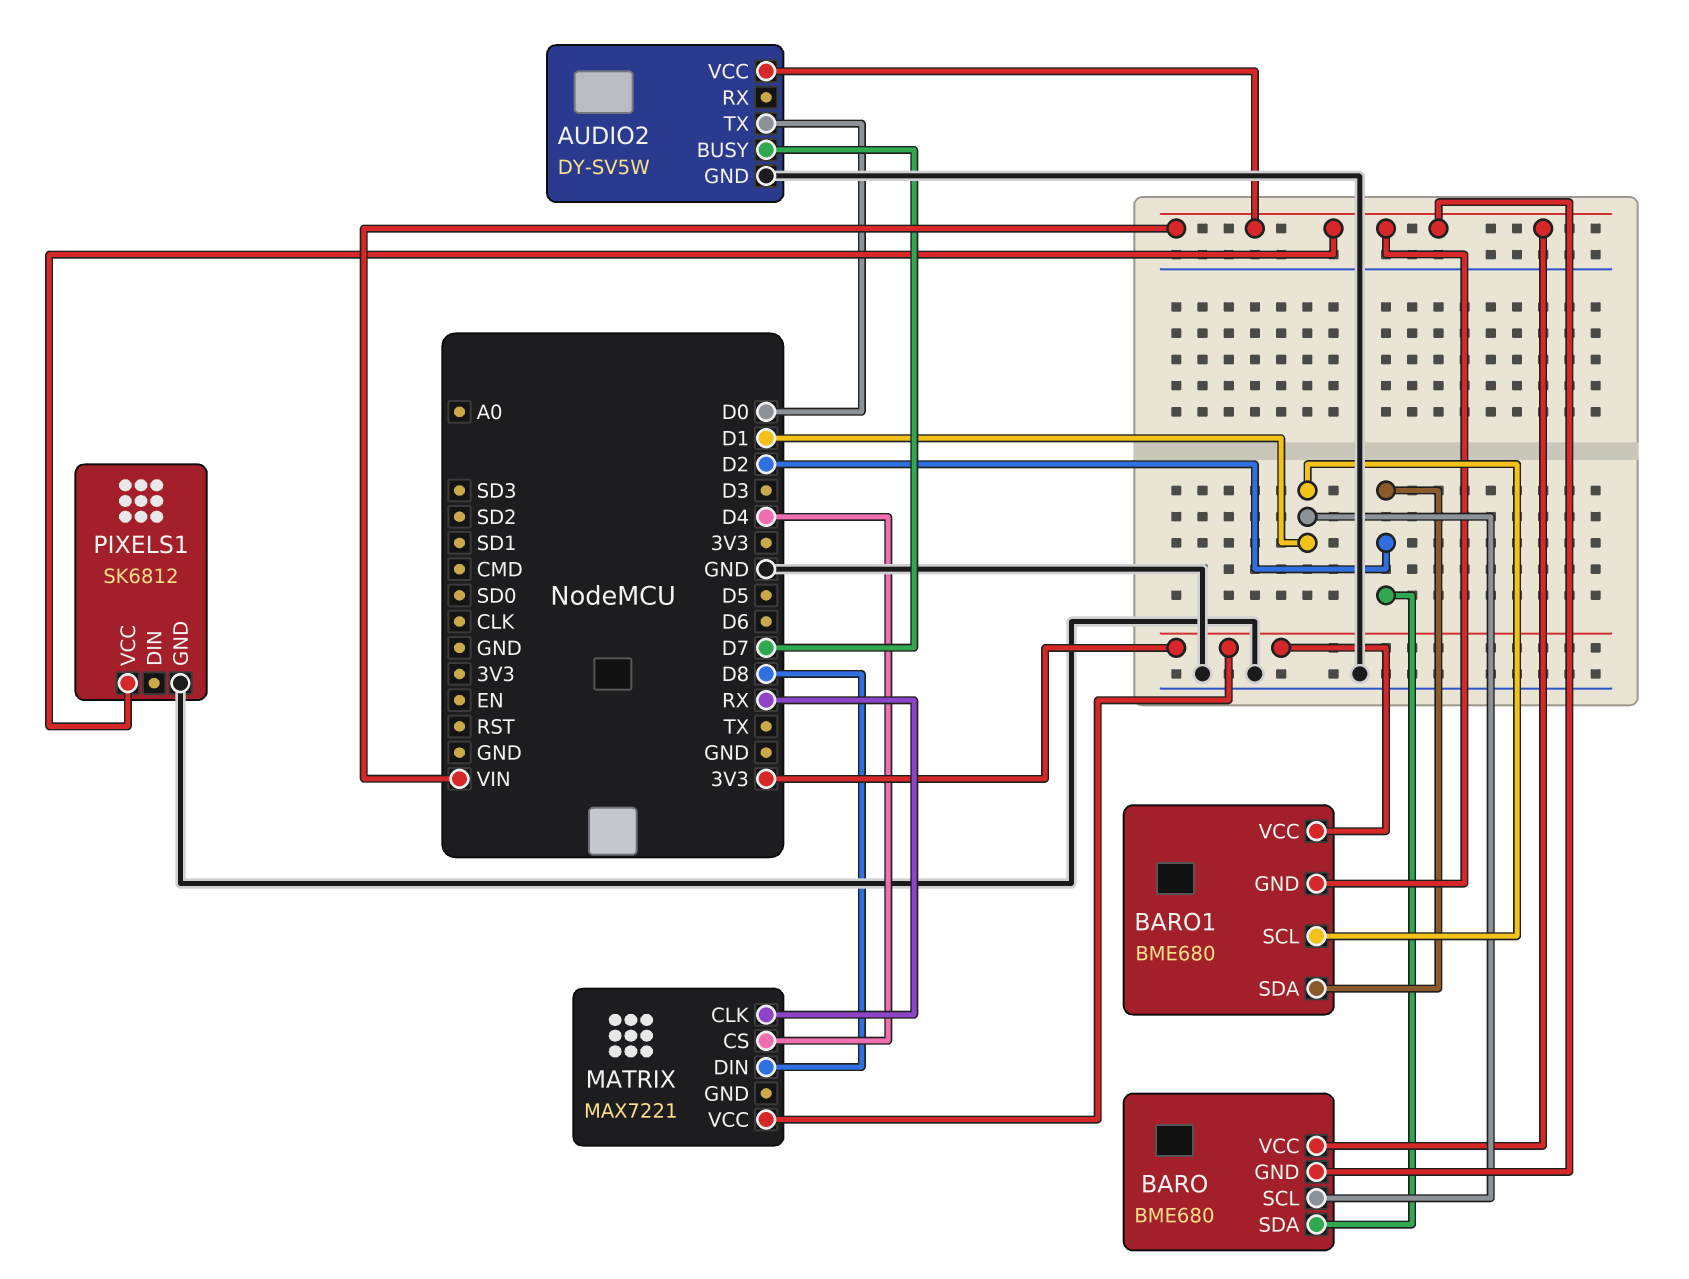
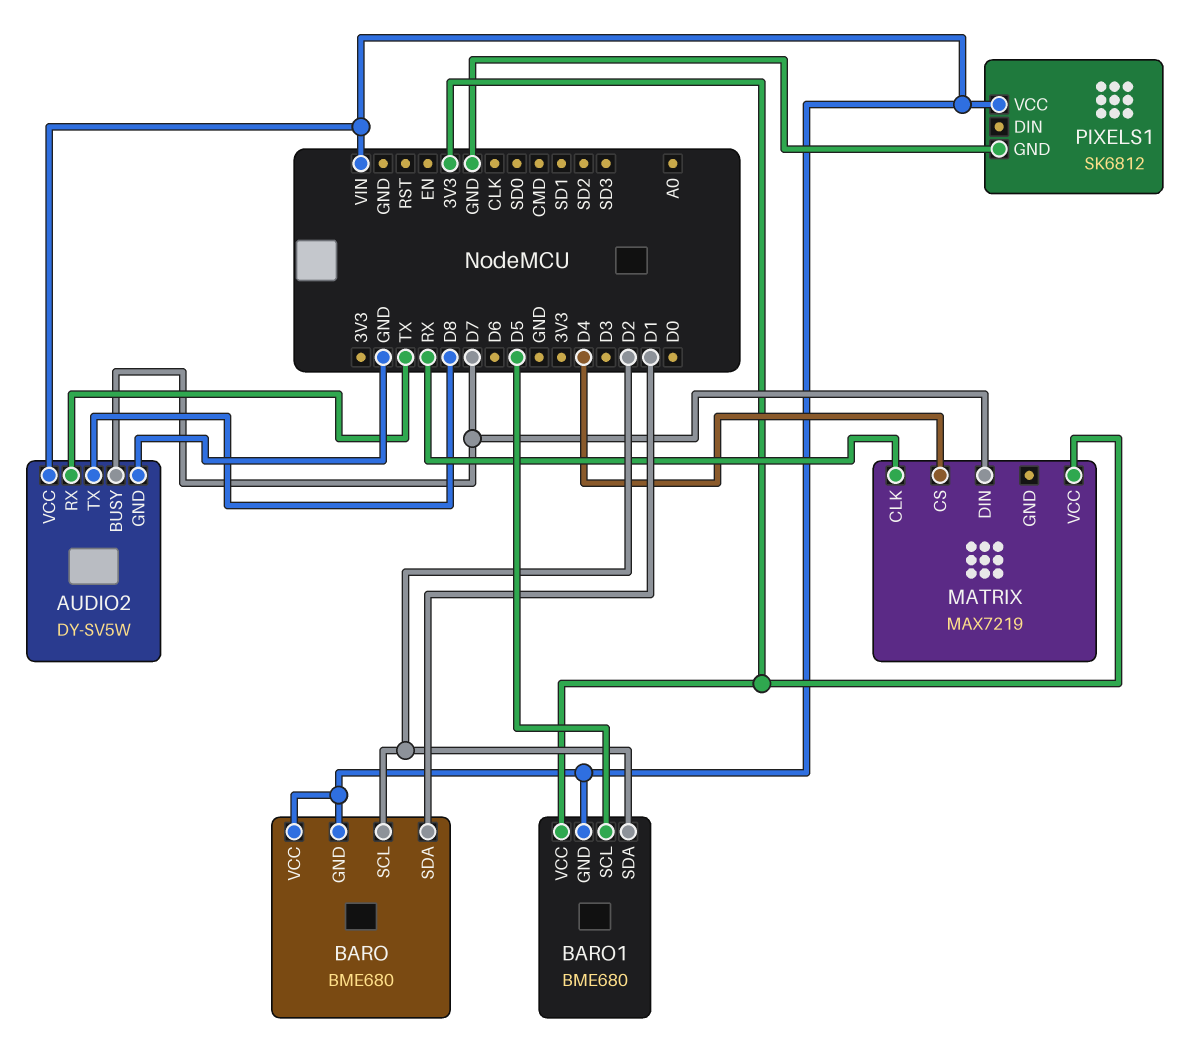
AUDIO2 pin RX: none -> TX
AUDIO2 pin TX: D0 -> D8
BARO pin SCL: D1 -> D2
BARO pin SDA: D2 -> D1
BARO1 pin SCL: D1 -> D5
MATRIX: MAX7221 -> MAX7219
MATRIX pin DIN: D8 -> D7

